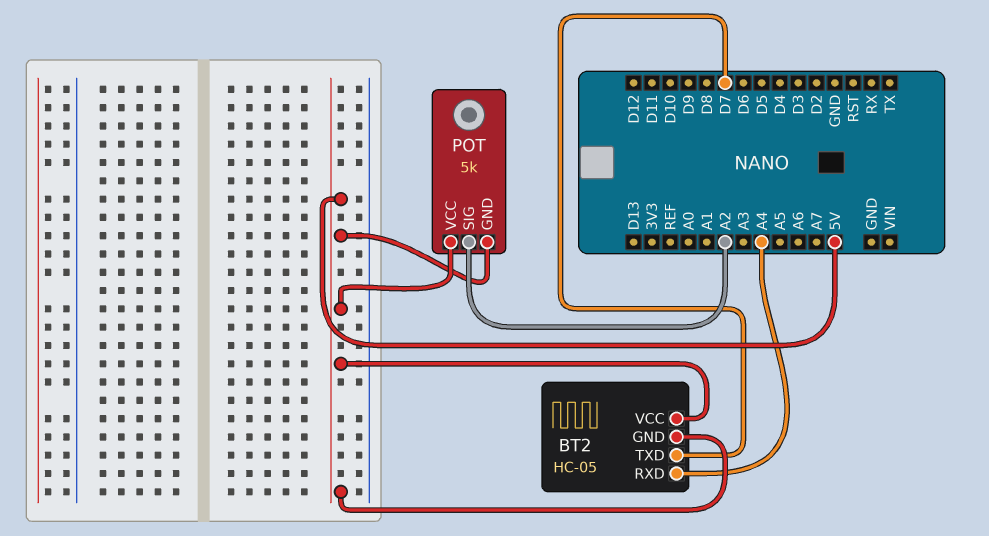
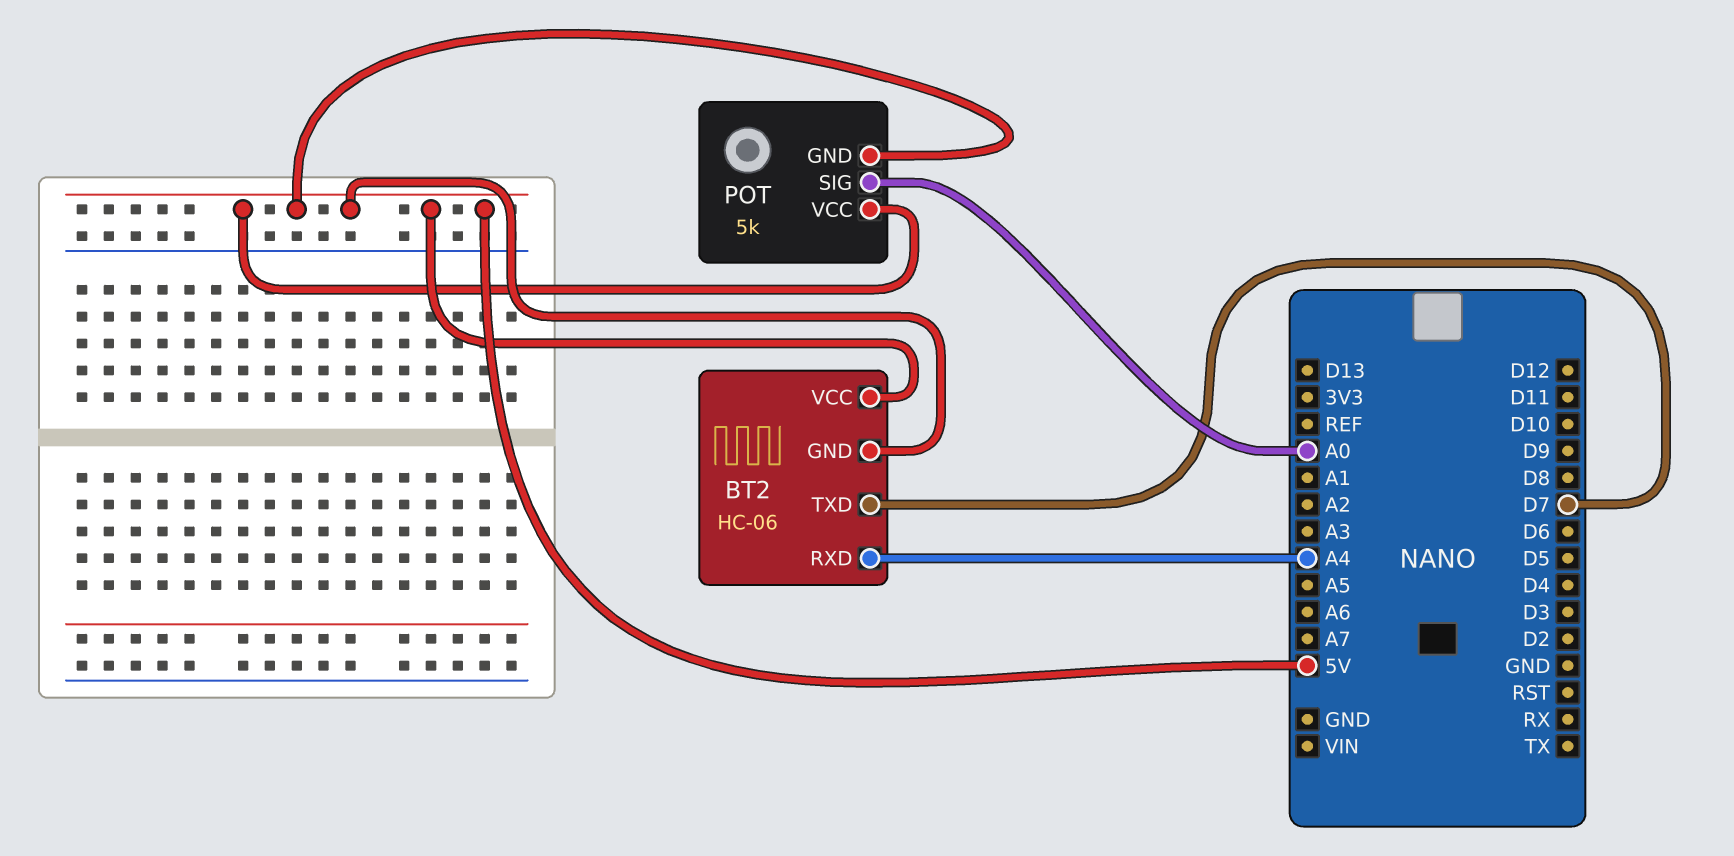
BT2: HC-05 -> HC-06
POT pin SIG: A2 -> A0

